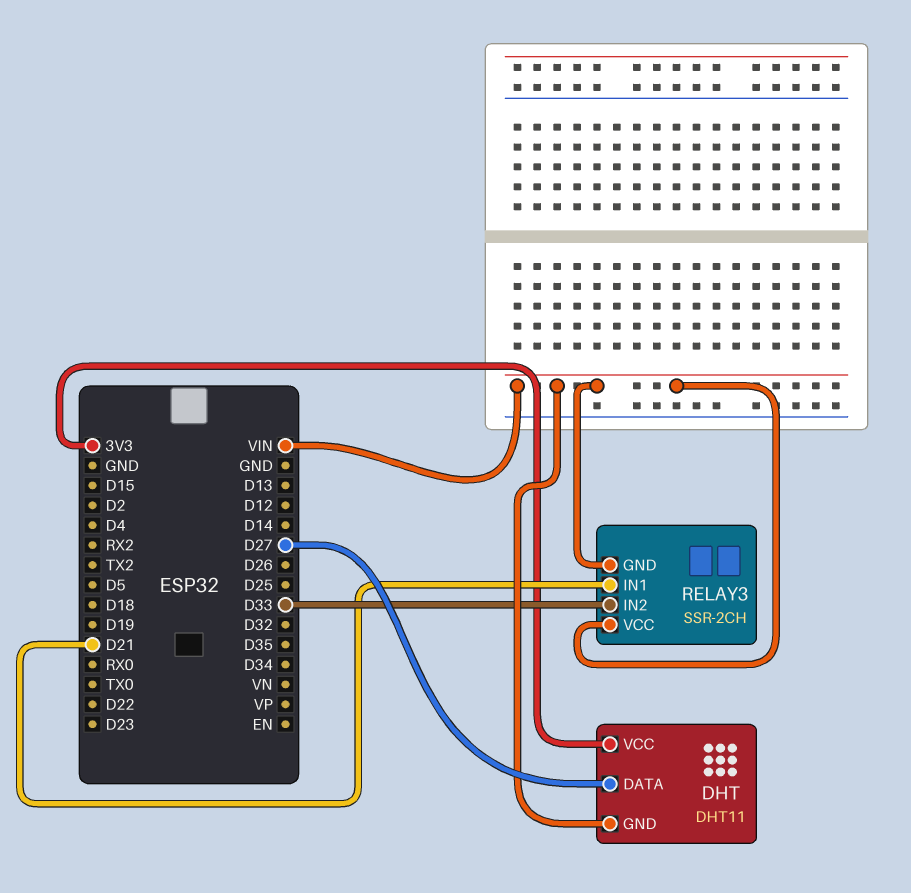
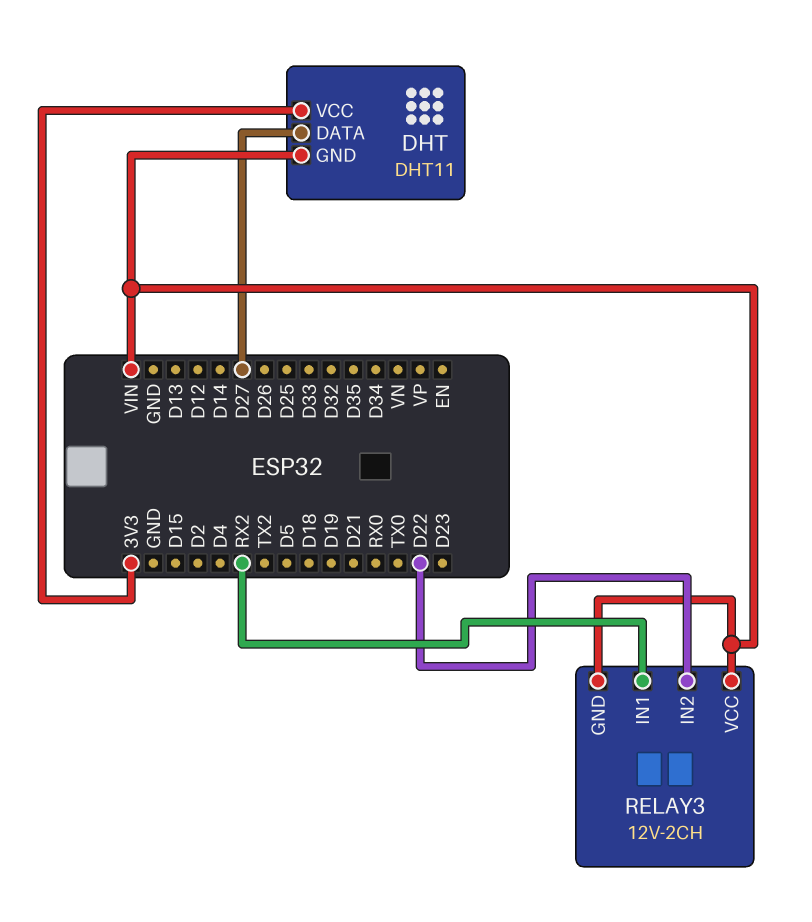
RELAY3: SSR-2CH -> 12V-2CH
RELAY3 pin IN1: D21 -> RX2
RELAY3 pin IN2: D33 -> D22

